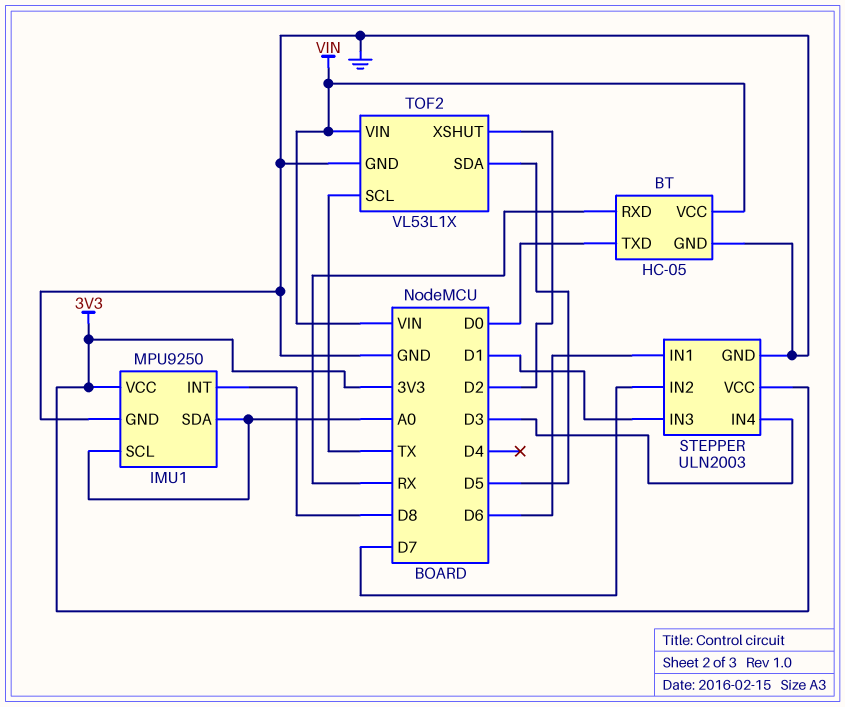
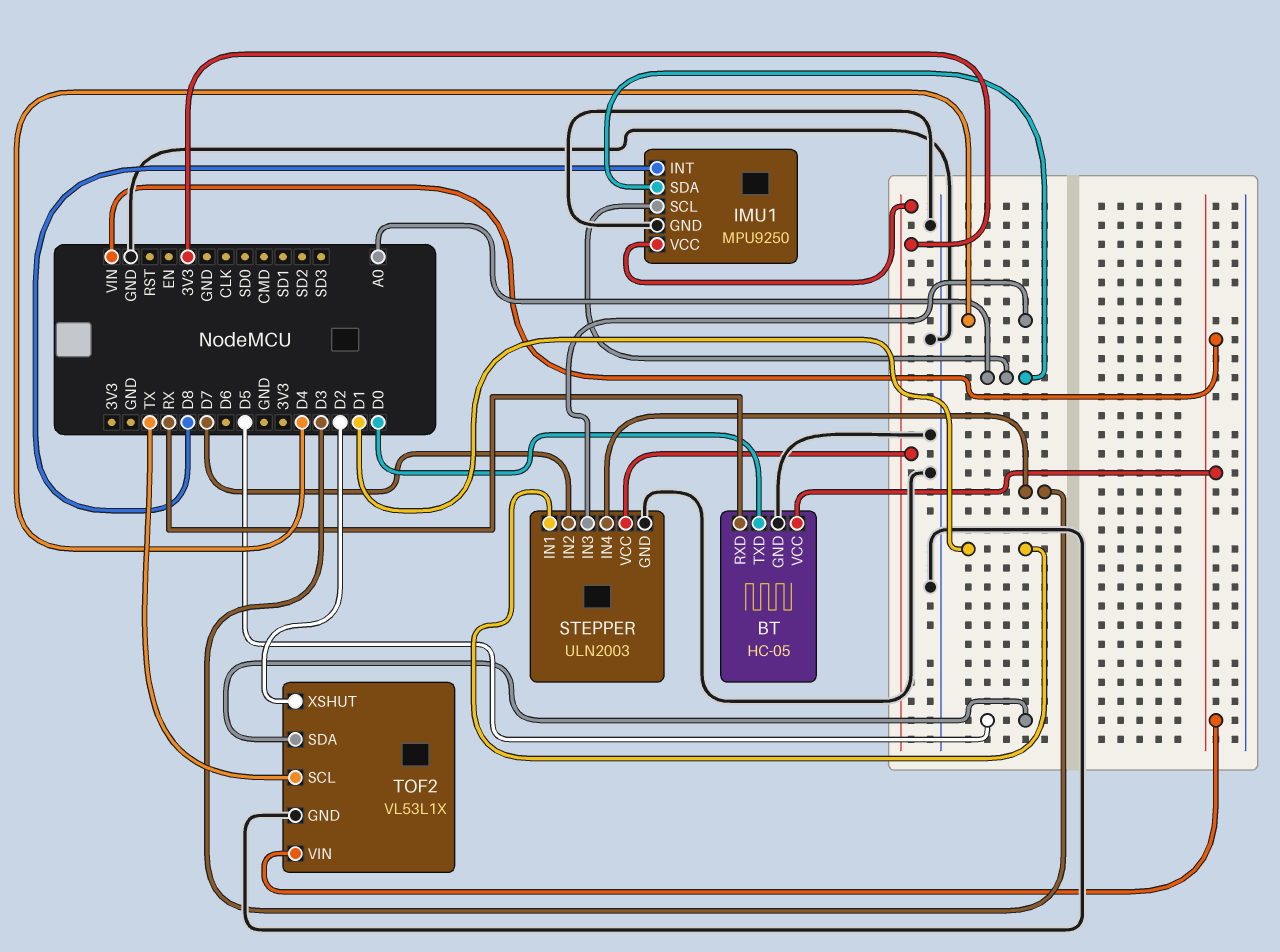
STEPPER pin IN1: D6 -> D1
STEPPER pin IN3: D1 -> D4

